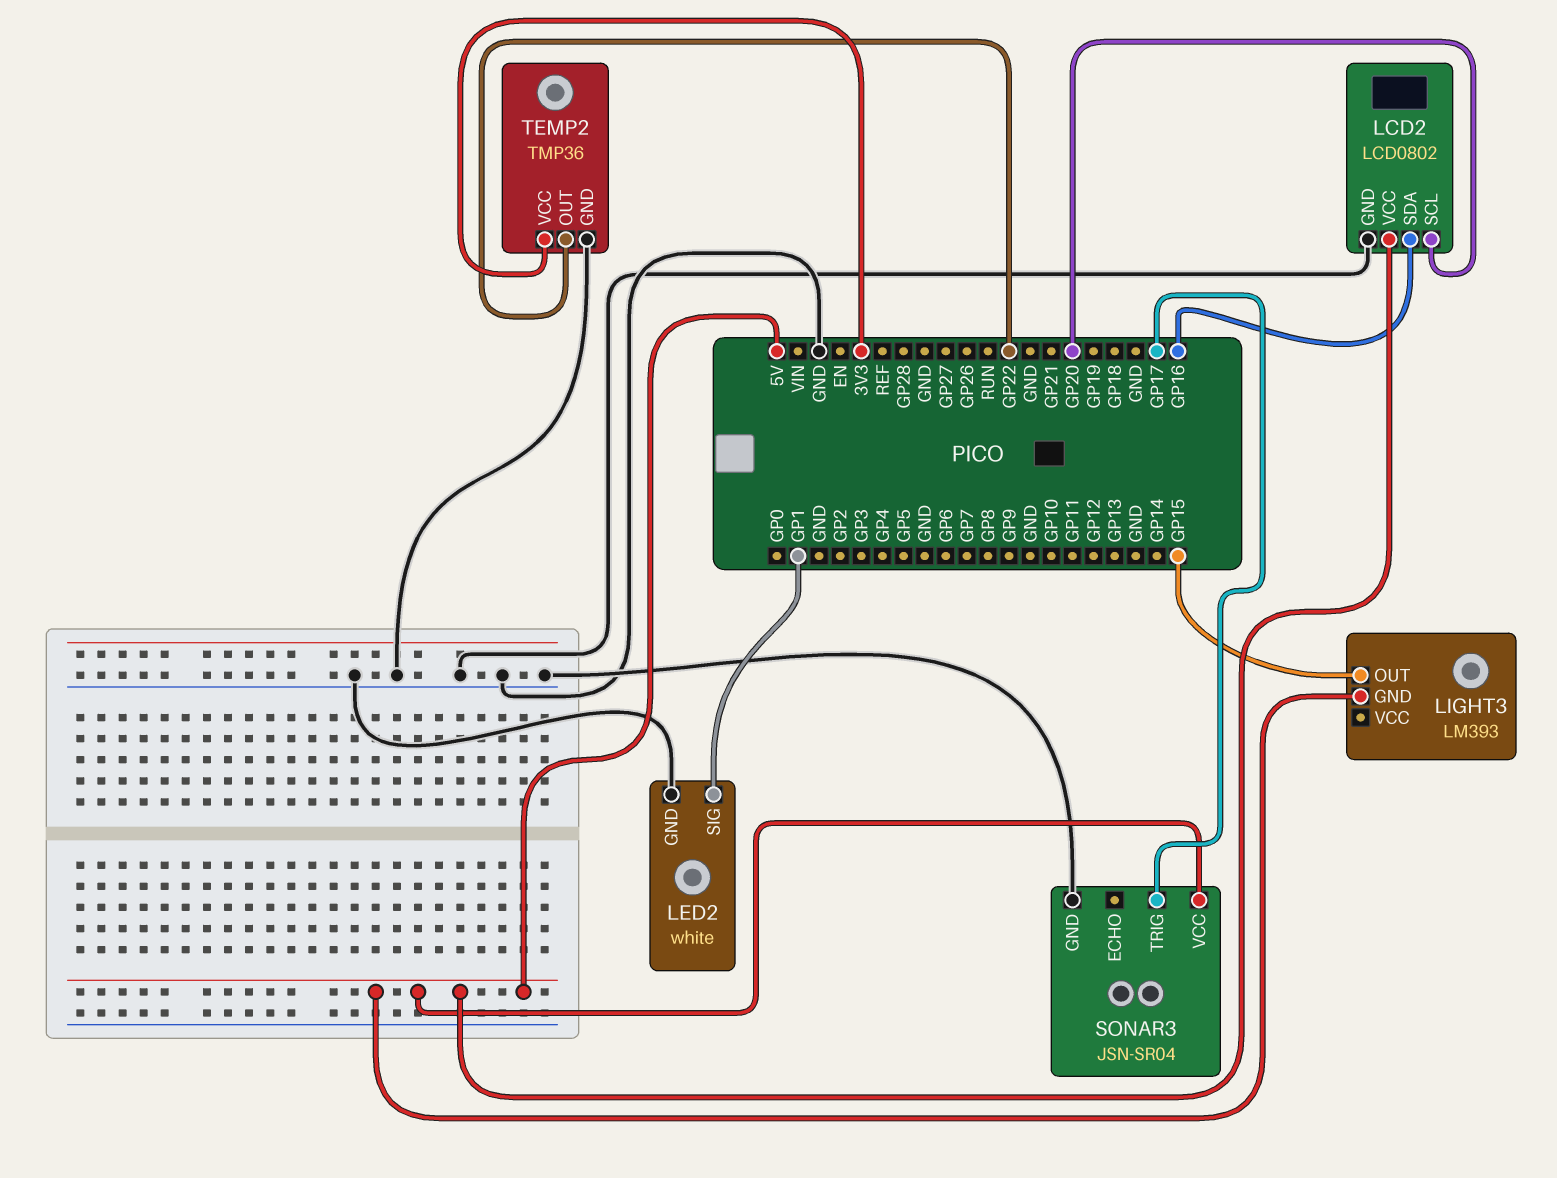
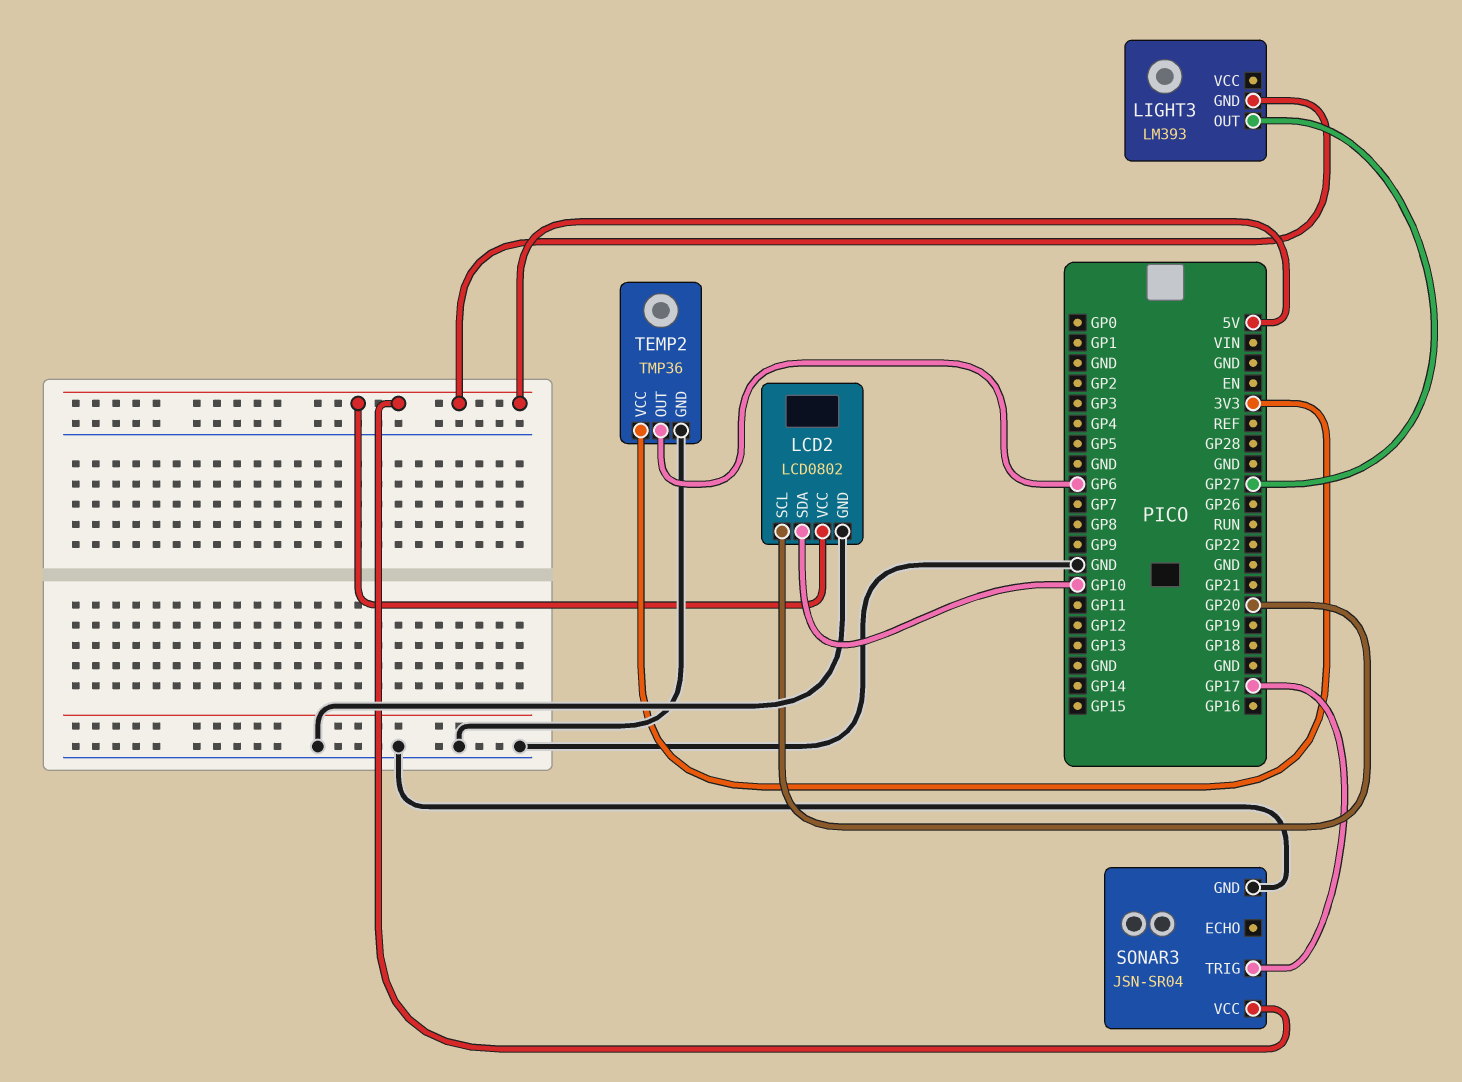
LCD2 pin SDA: GP16 -> GP10
LED2: white -> none
LED2 pin GND: GND -> none
LED2 pin SIG: GP1 -> none
LIGHT3 pin OUT: GP15 -> GP27
TEMP2 pin OUT: GP22 -> GP6

